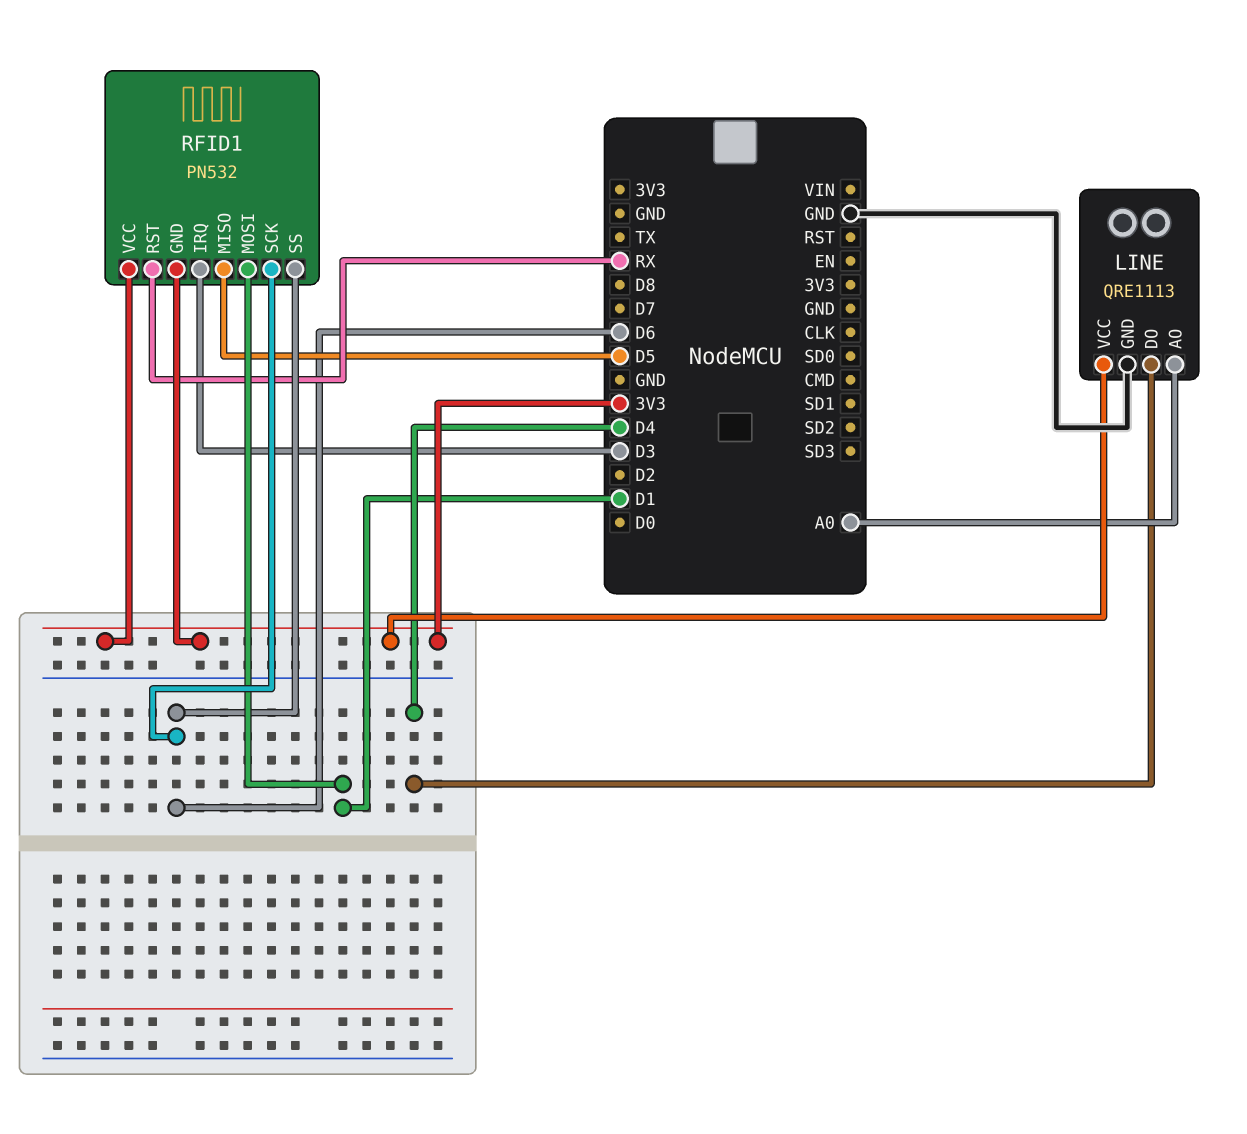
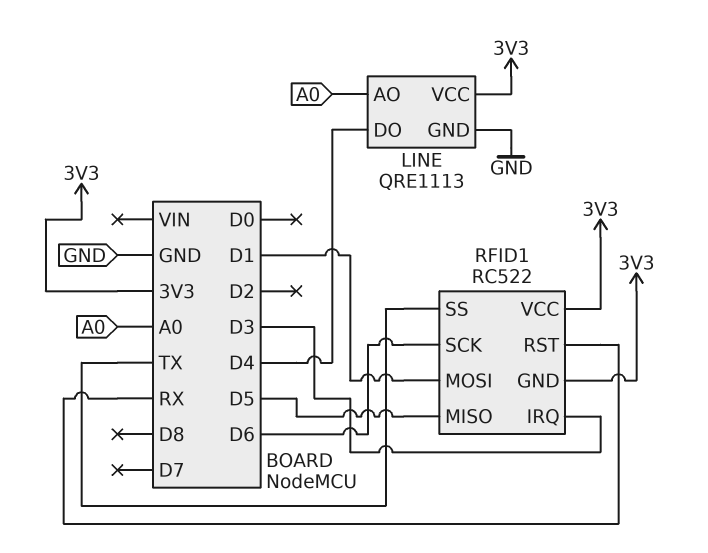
RFID1: PN532 -> RC522
RFID1 pin SS: D6 -> TX

